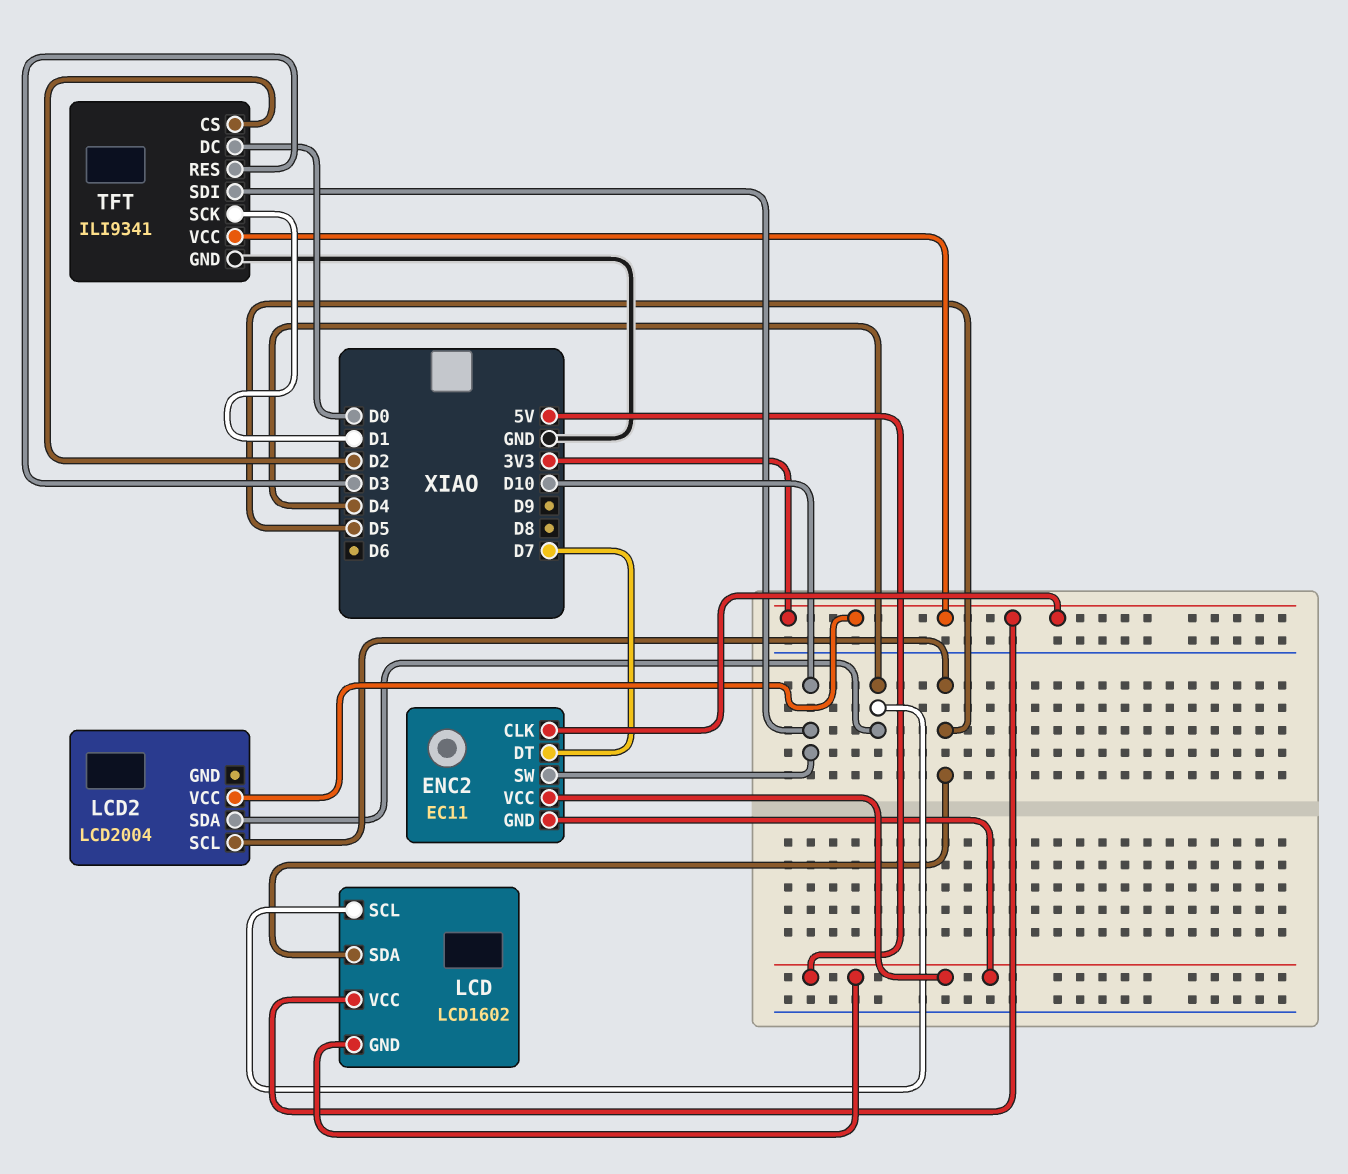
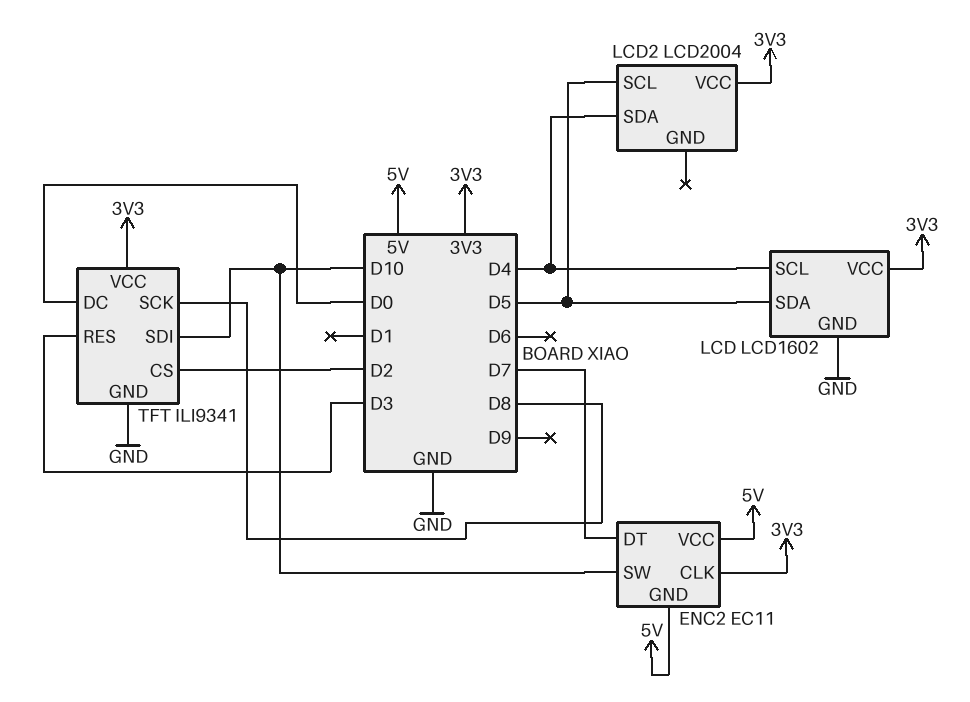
LCD pin GND: 5V -> GND
TFT pin SCK: D1 -> D8

